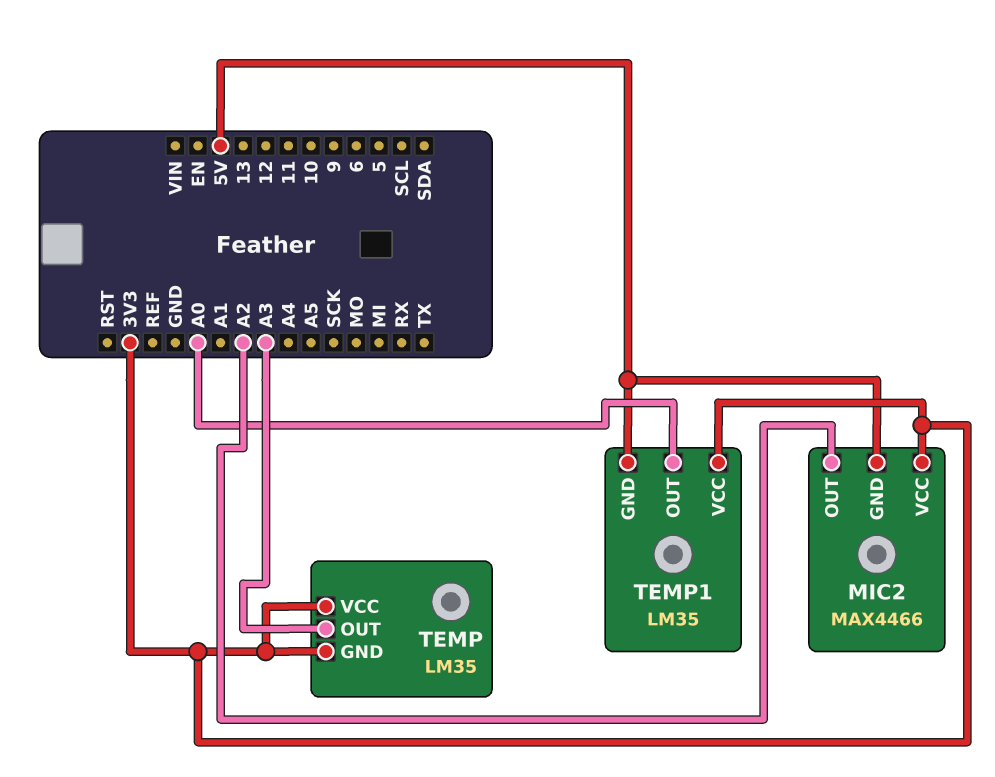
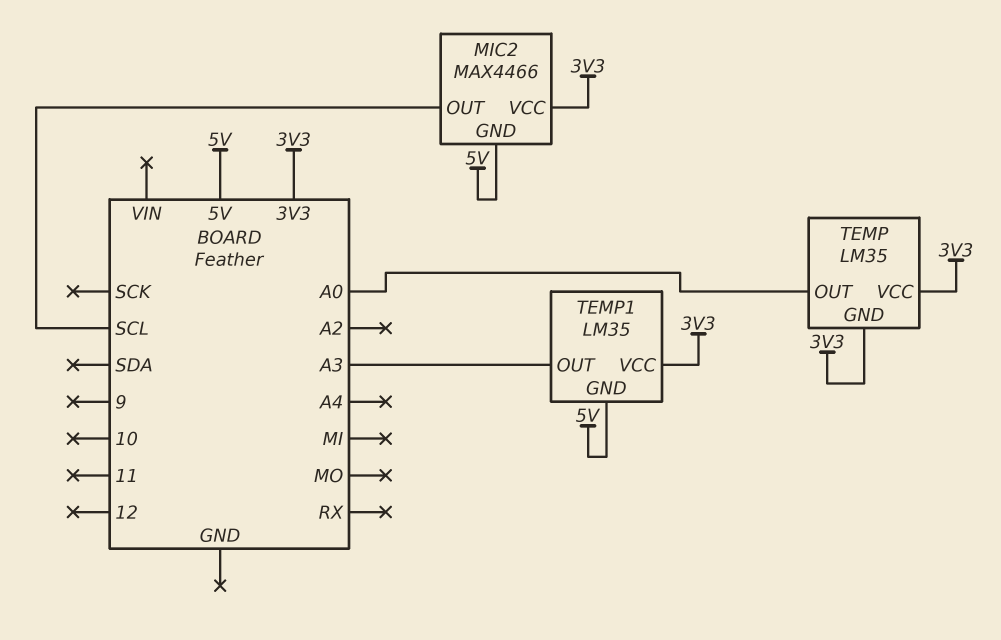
MIC2 pin OUT: A2 -> SCL
TEMP pin OUT: A3 -> A0
TEMP1 pin OUT: A0 -> A3

